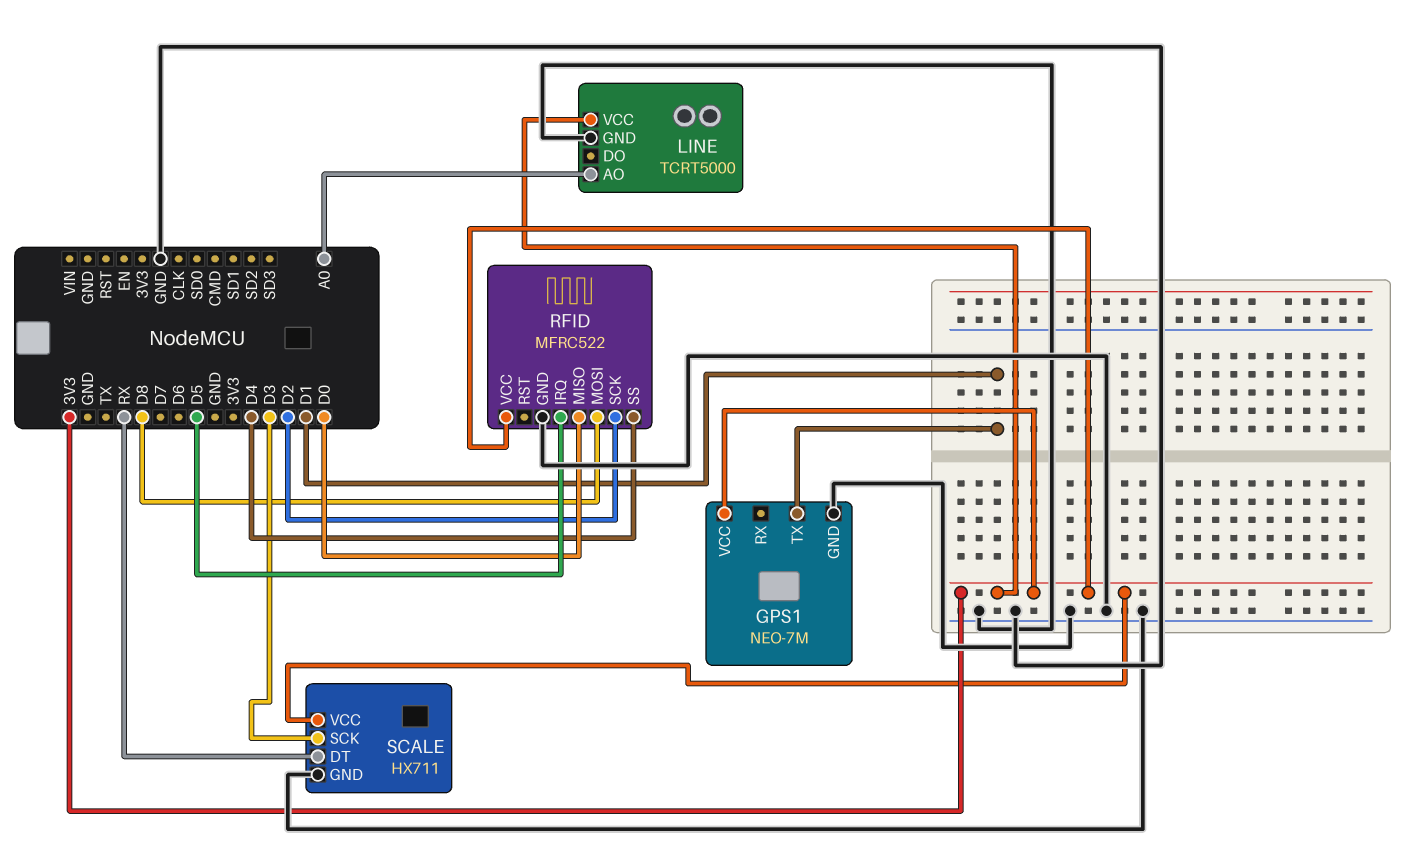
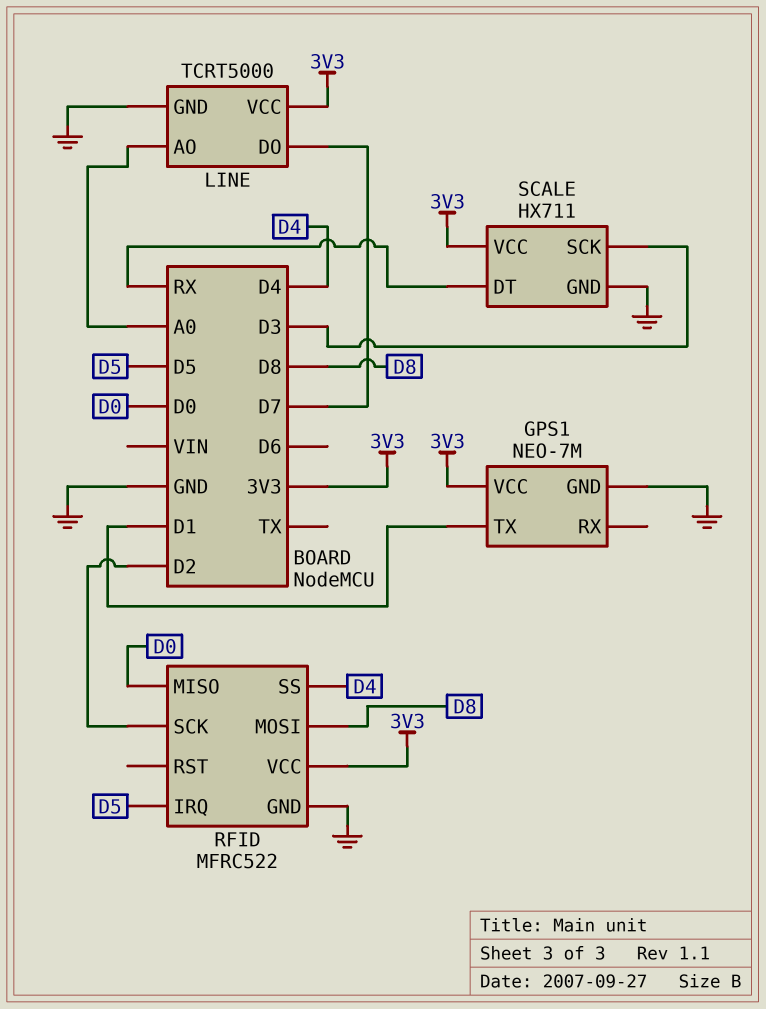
LINE pin DO: none -> D7

